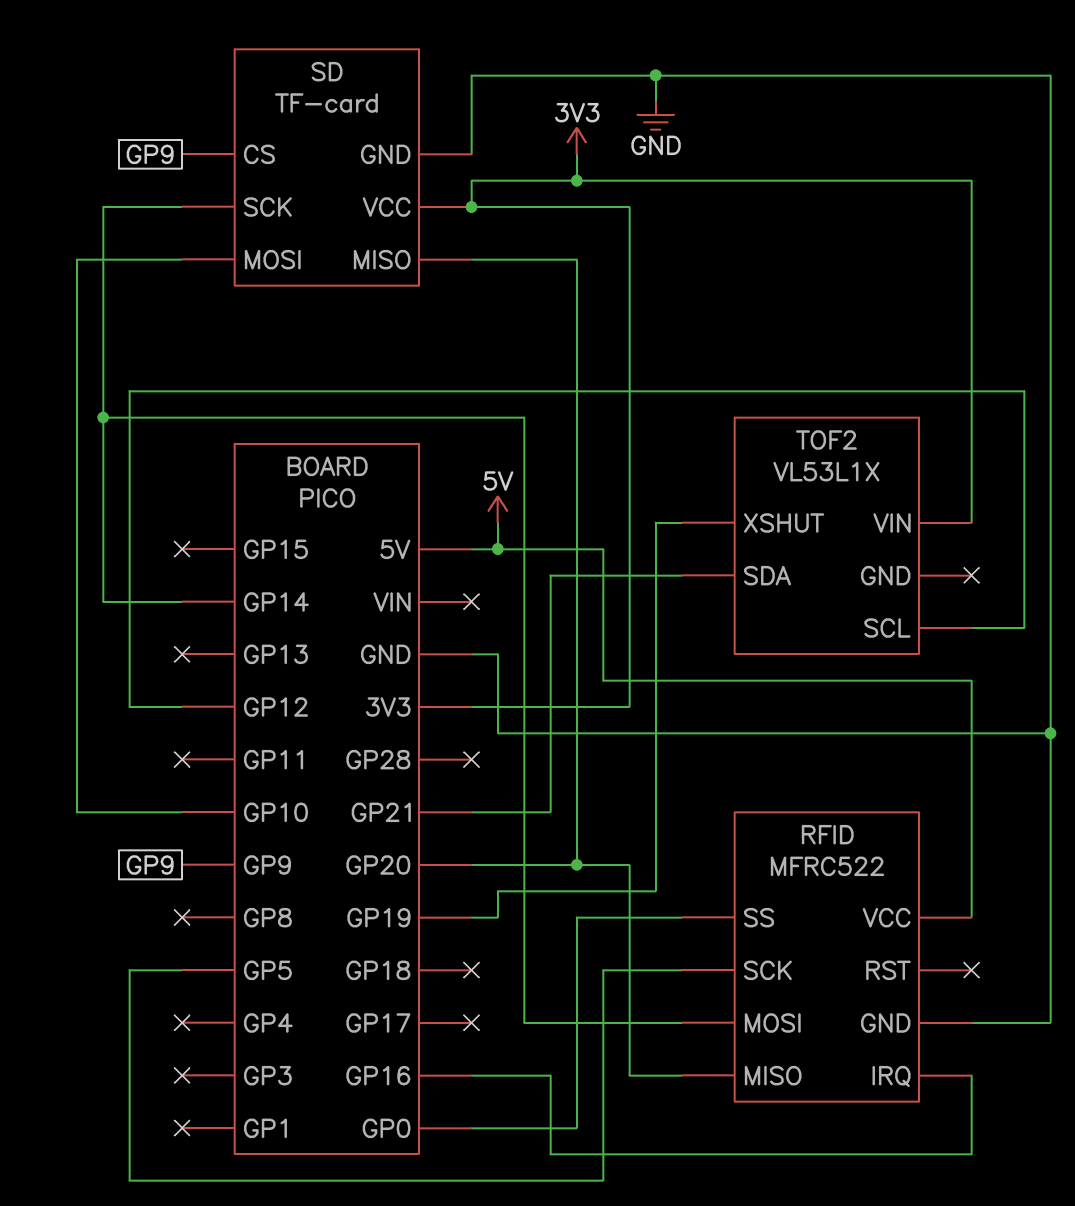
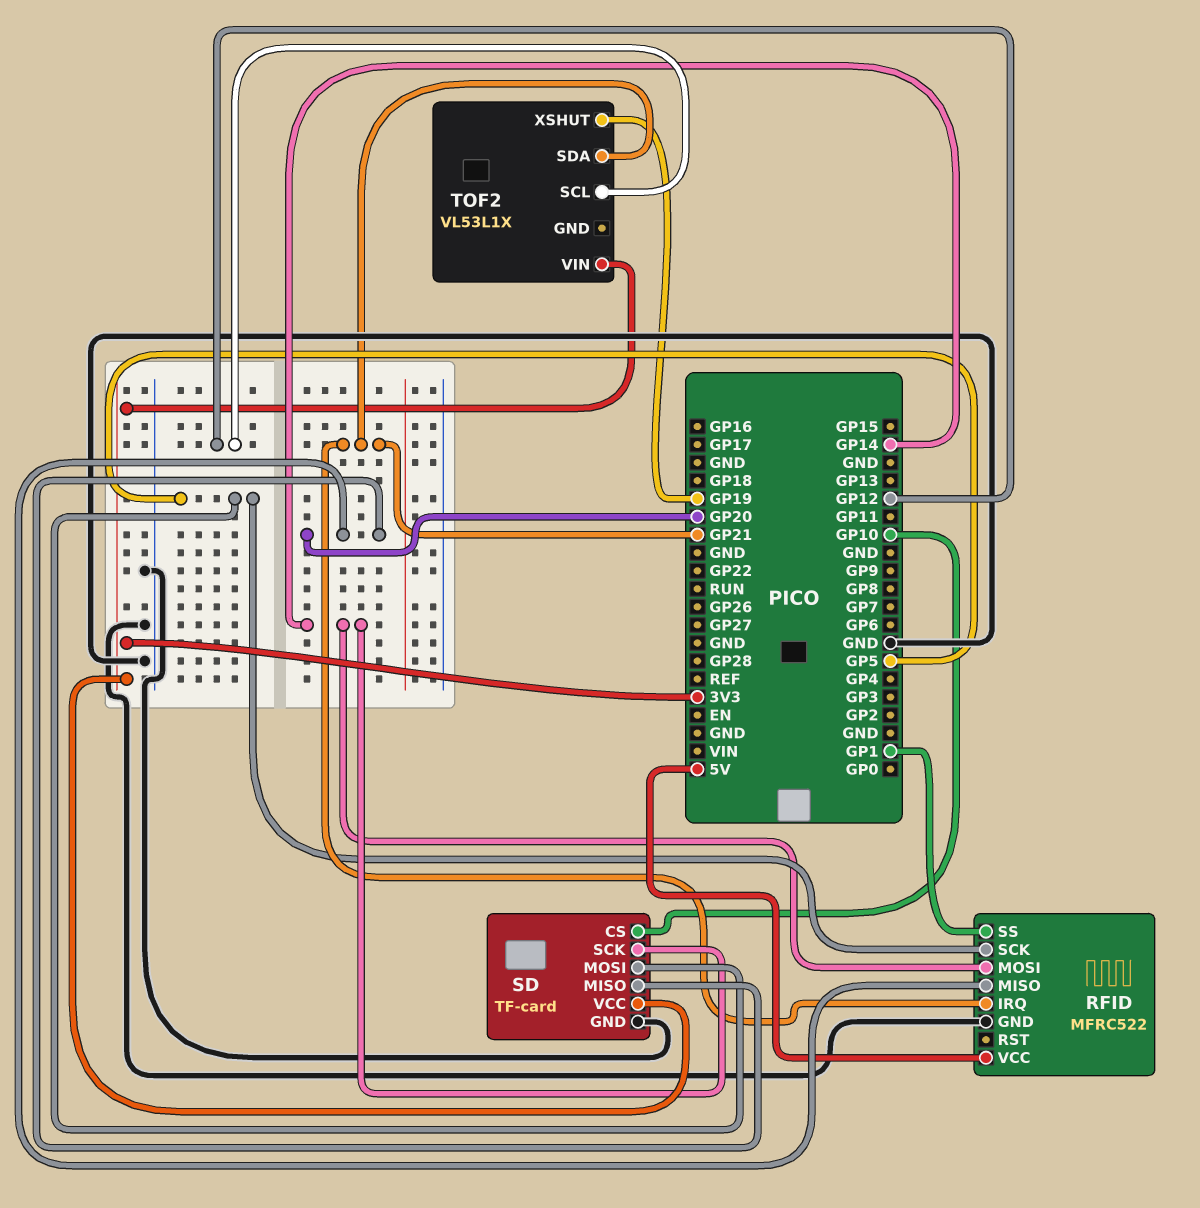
RFID pin IRQ: GP16 -> GP21
RFID pin SS: GP0 -> GP1
SD pin CS: GP9 -> GP10
SD pin MOSI: GP10 -> GP5

